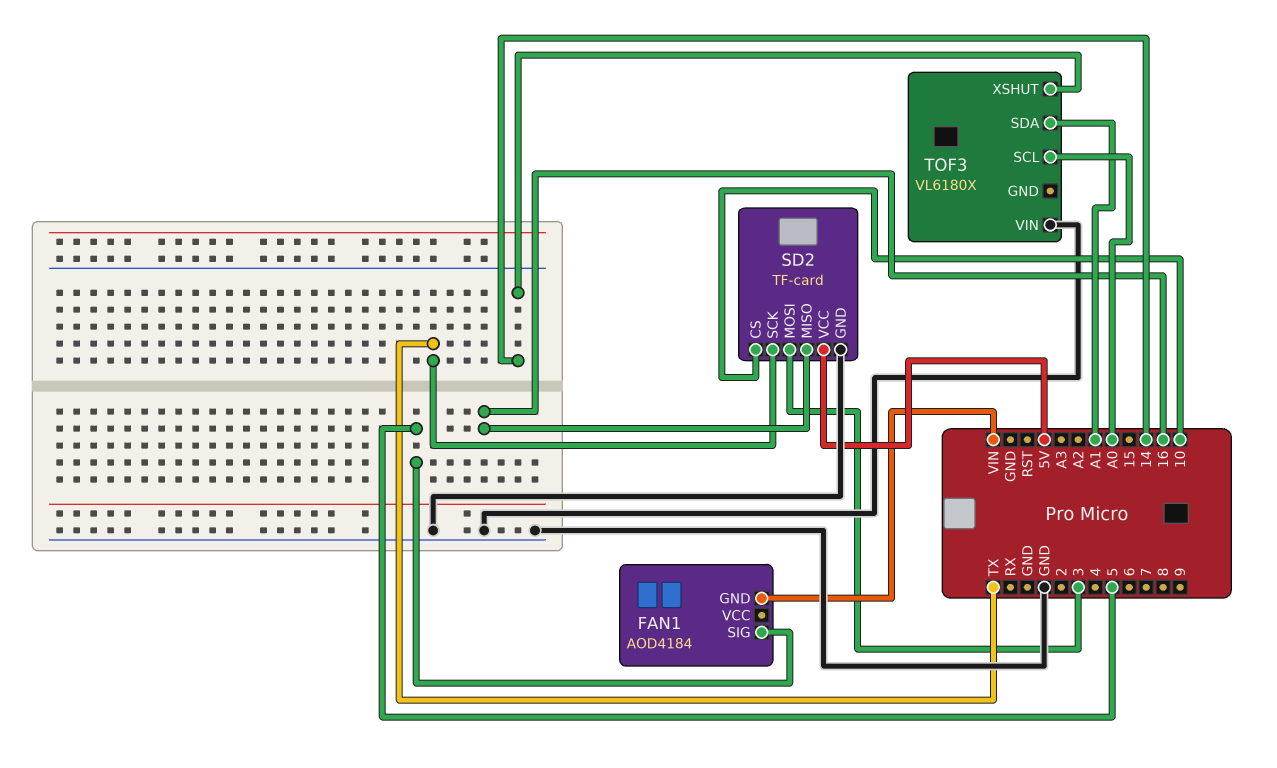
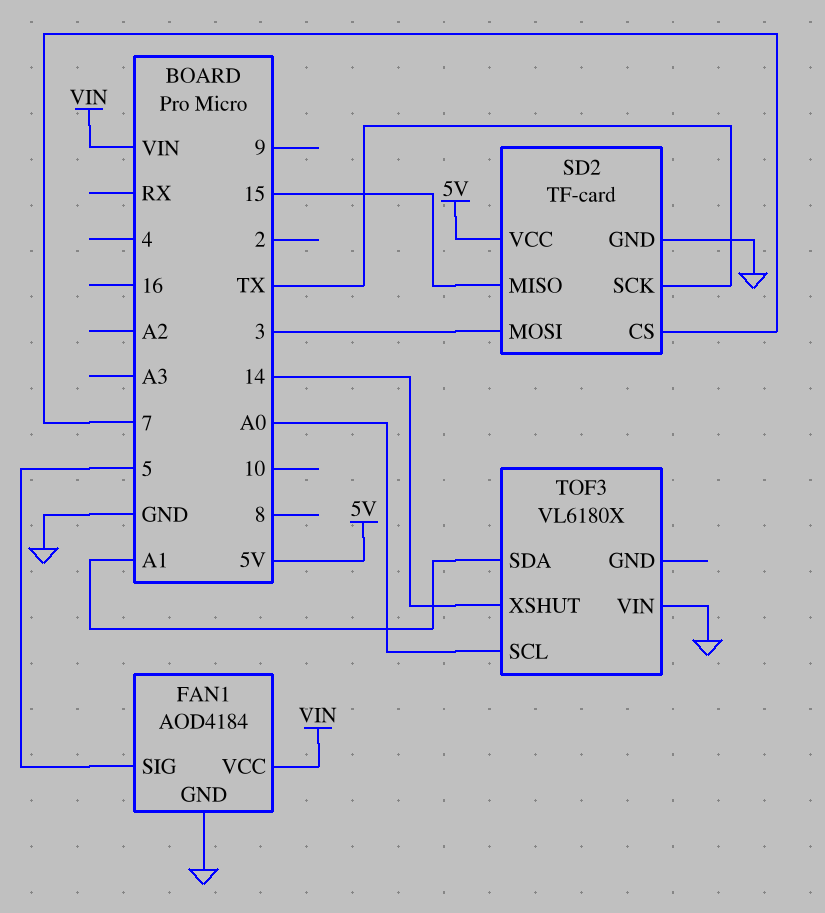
FAN1 pin GND: VIN -> GND
FAN1 pin VCC: none -> VIN
SD2 pin CS: 10 -> 7
SD2 pin MISO: 16 -> 15

